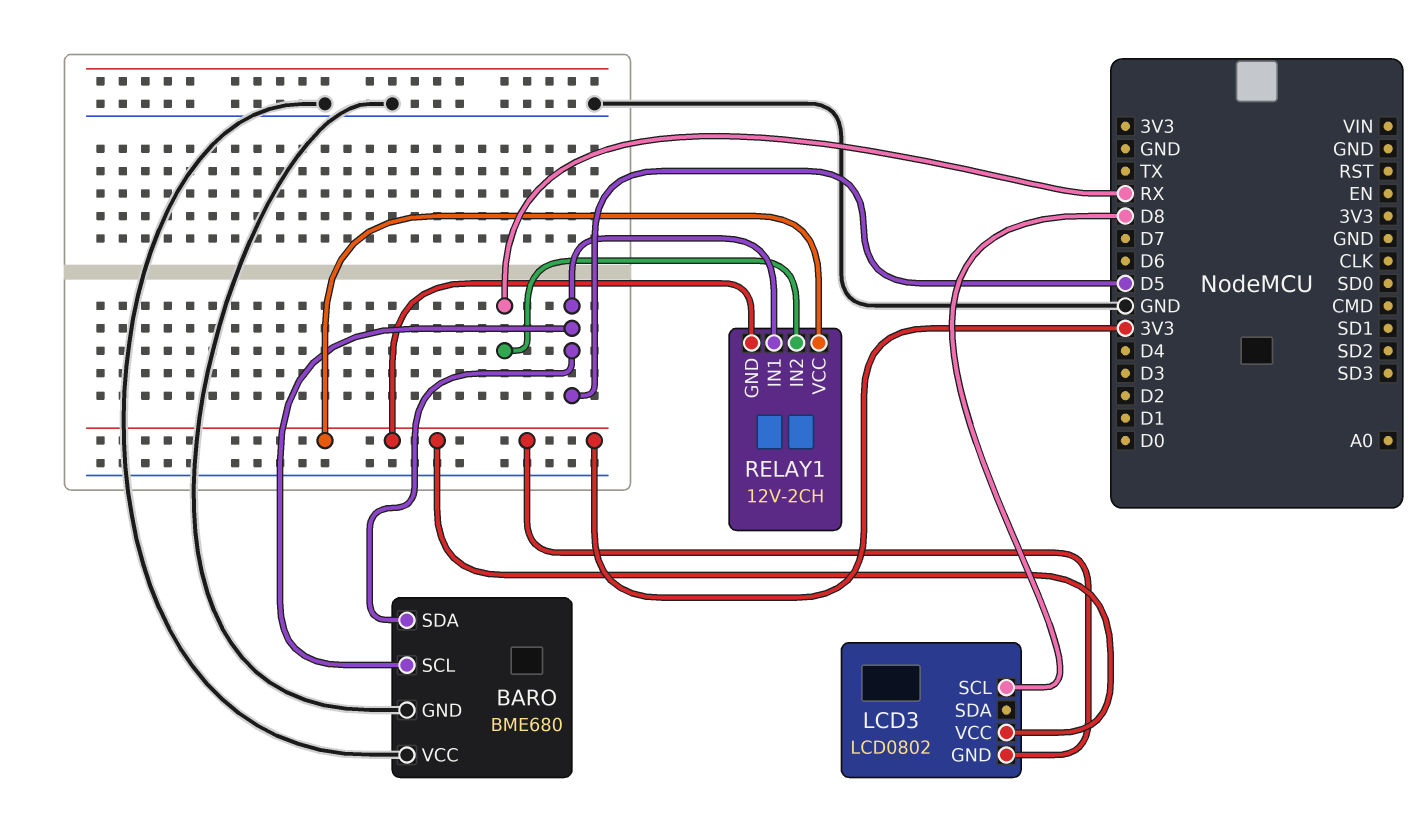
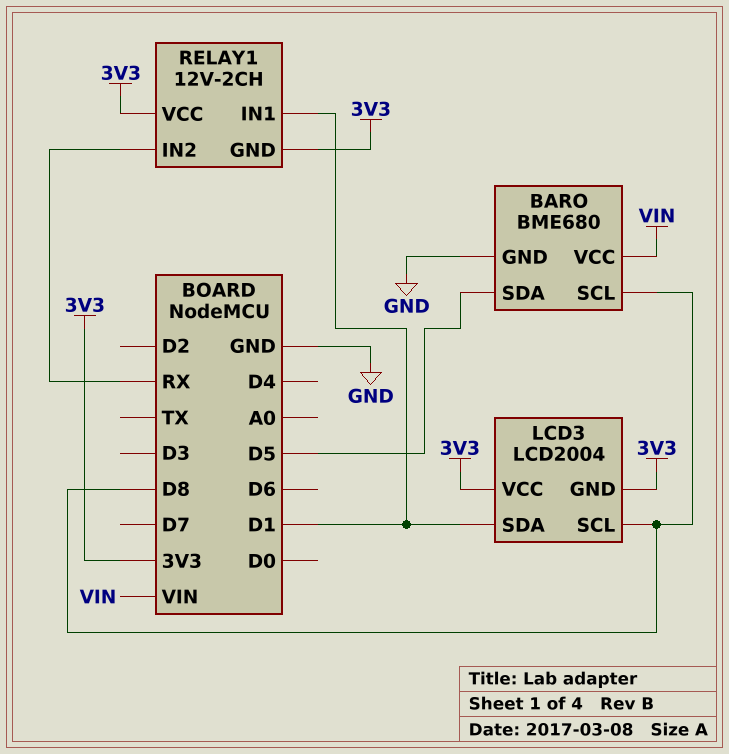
BARO pin SCL: D5 -> D8
BARO pin VCC: GND -> VIN
LCD3: LCD0802 -> LCD2004
LCD3 pin SDA: none -> D1
RELAY1 pin IN1: D5 -> D1

